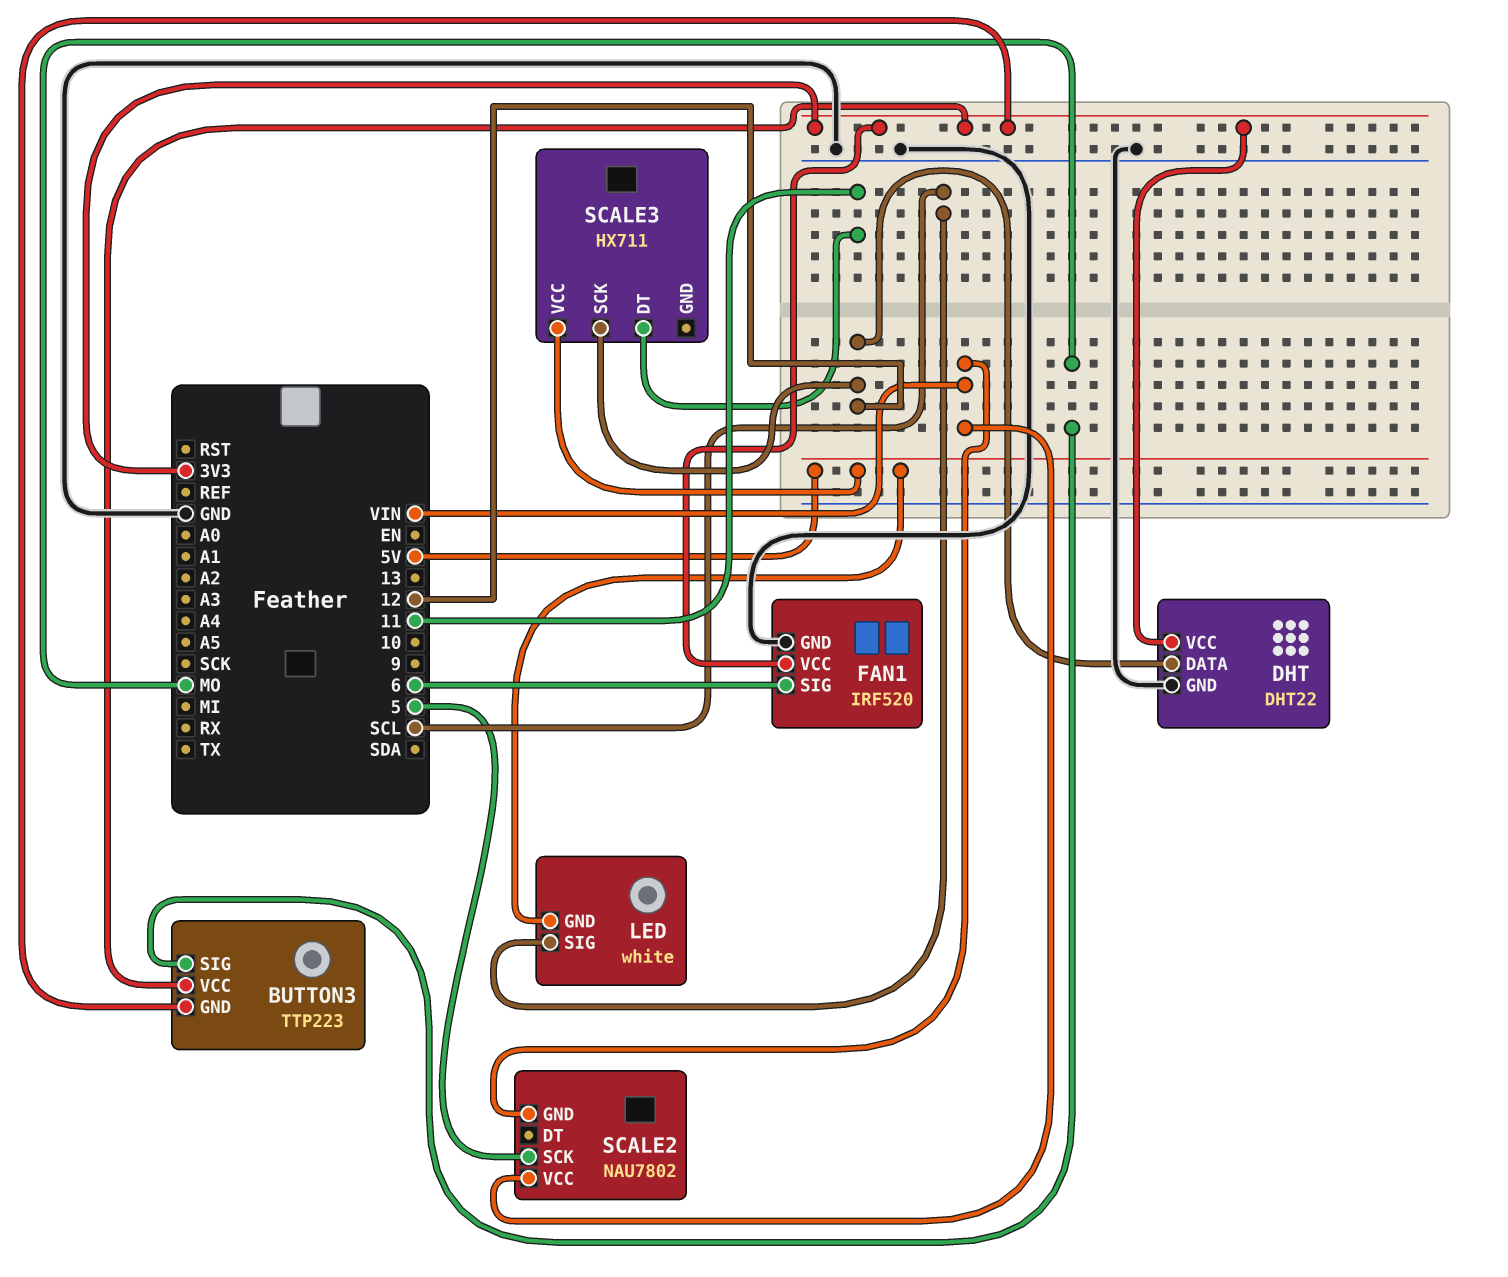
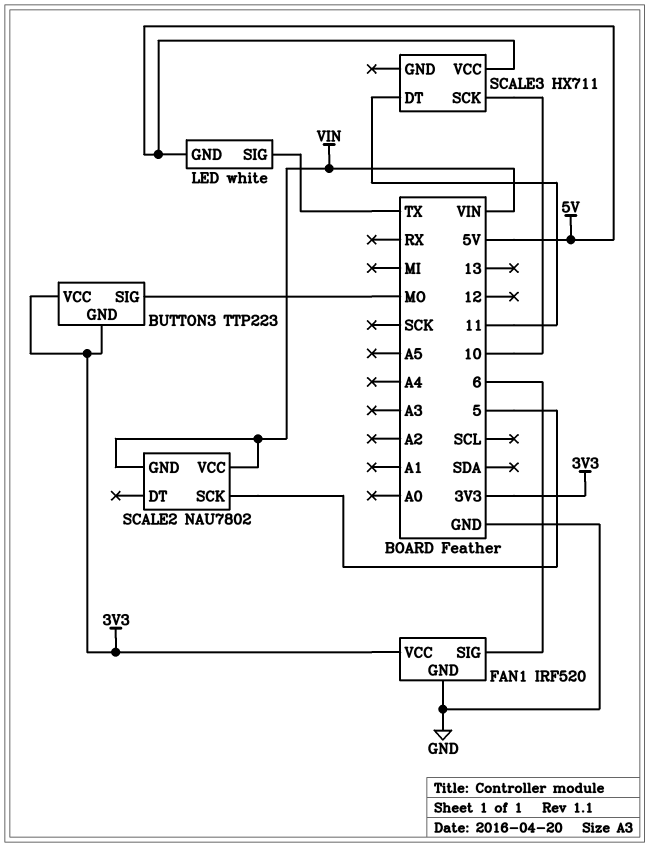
DHT: DHT22 -> none
DHT pin DATA: 12 -> none
DHT pin GND: GND -> none
DHT pin VCC: 3V3 -> none
LED pin SIG: SCL -> TX
SCALE3 pin SCK: 12 -> 10

